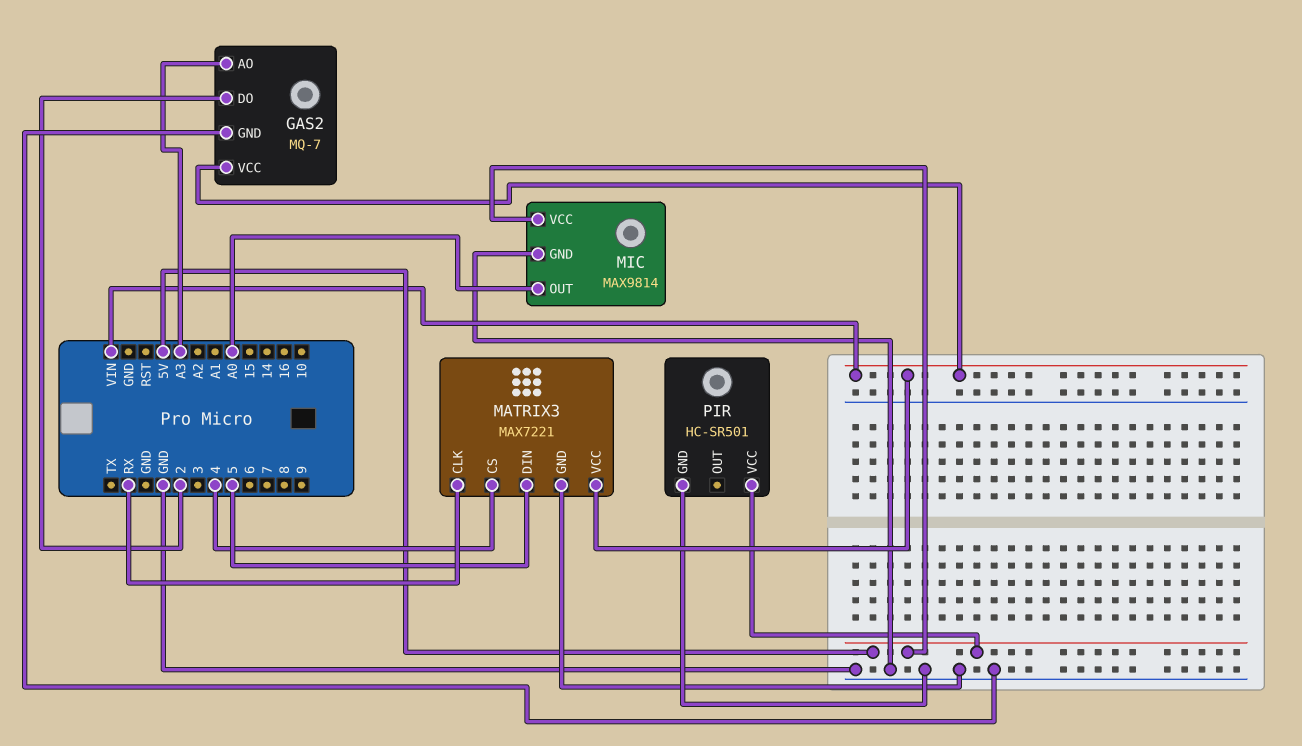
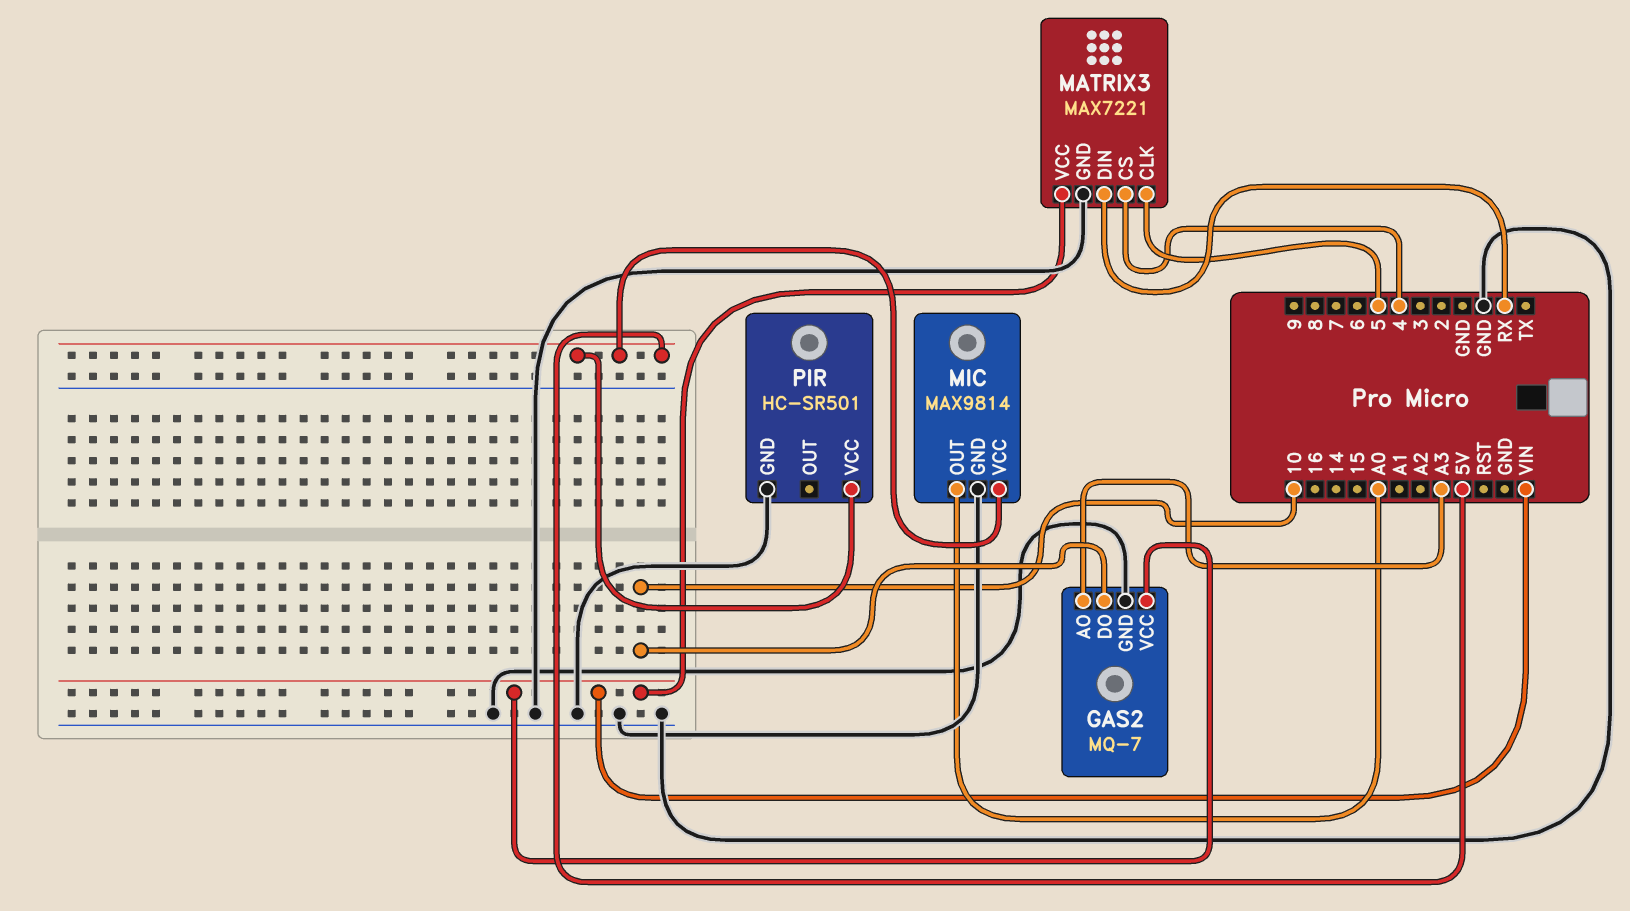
GAS2 pin DO: 2 -> 10
MATRIX3 pin CLK: RX -> 5
MATRIX3 pin DIN: 5 -> RX

